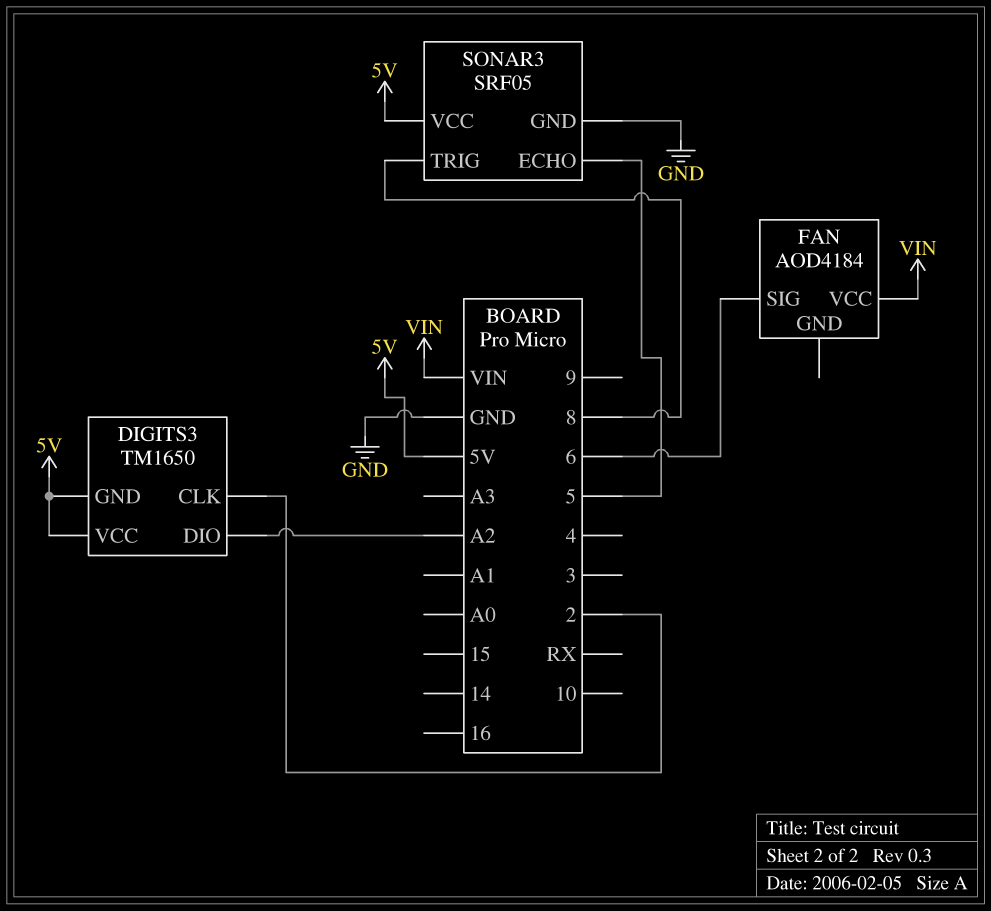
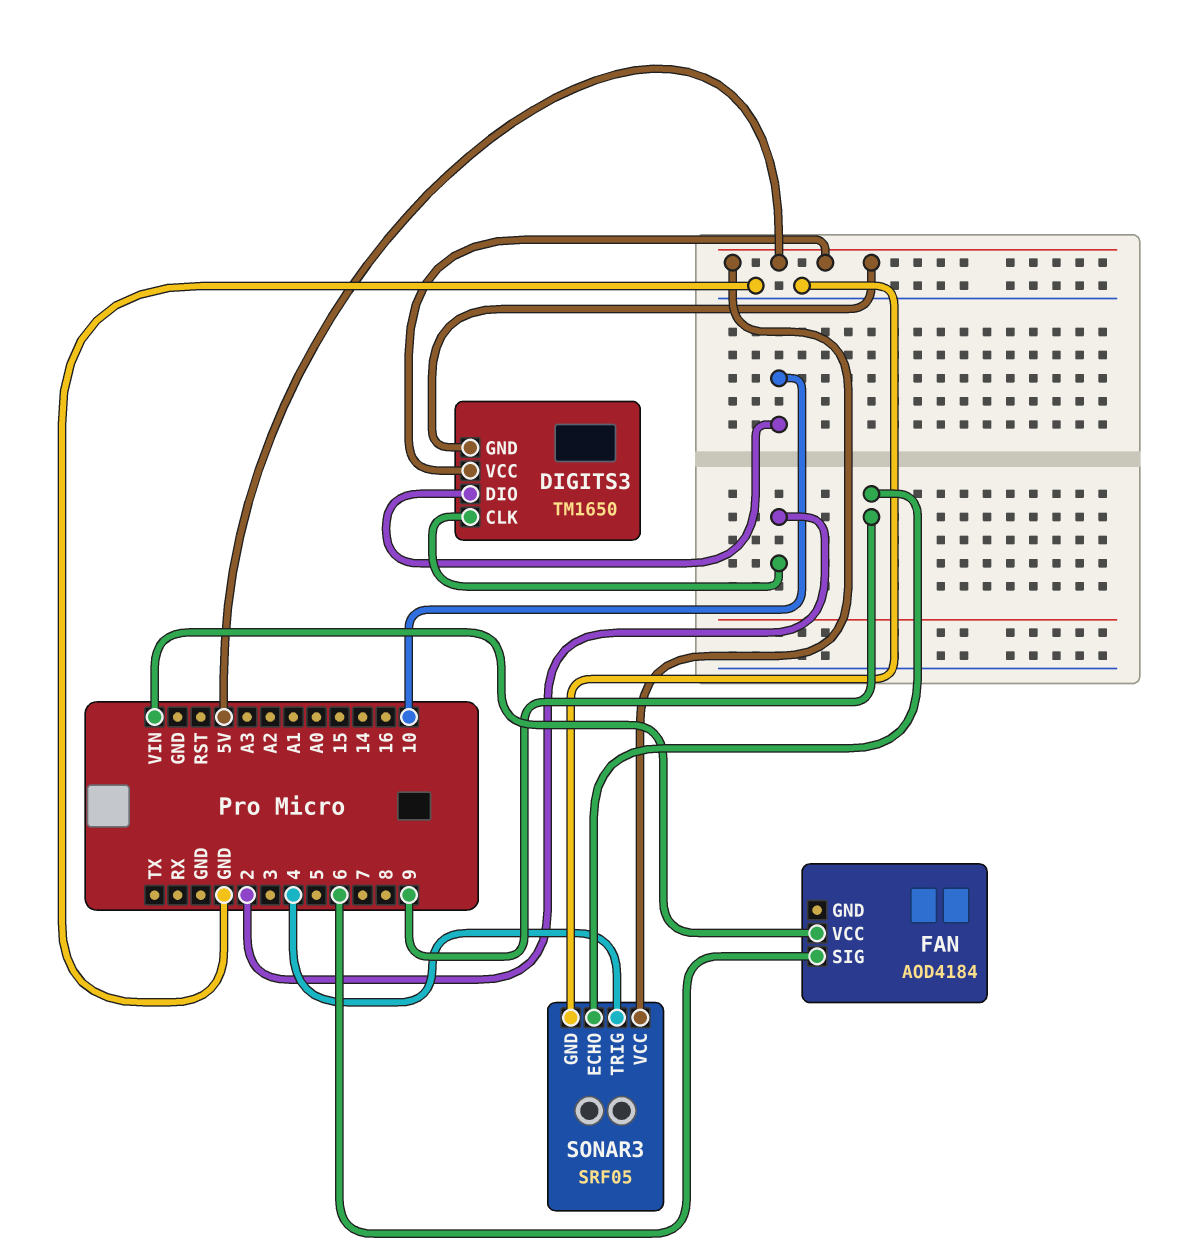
DIGITS3 pin DIO: A2 -> 10
SONAR3 pin ECHO: 5 -> 9
SONAR3 pin TRIG: 8 -> 4

